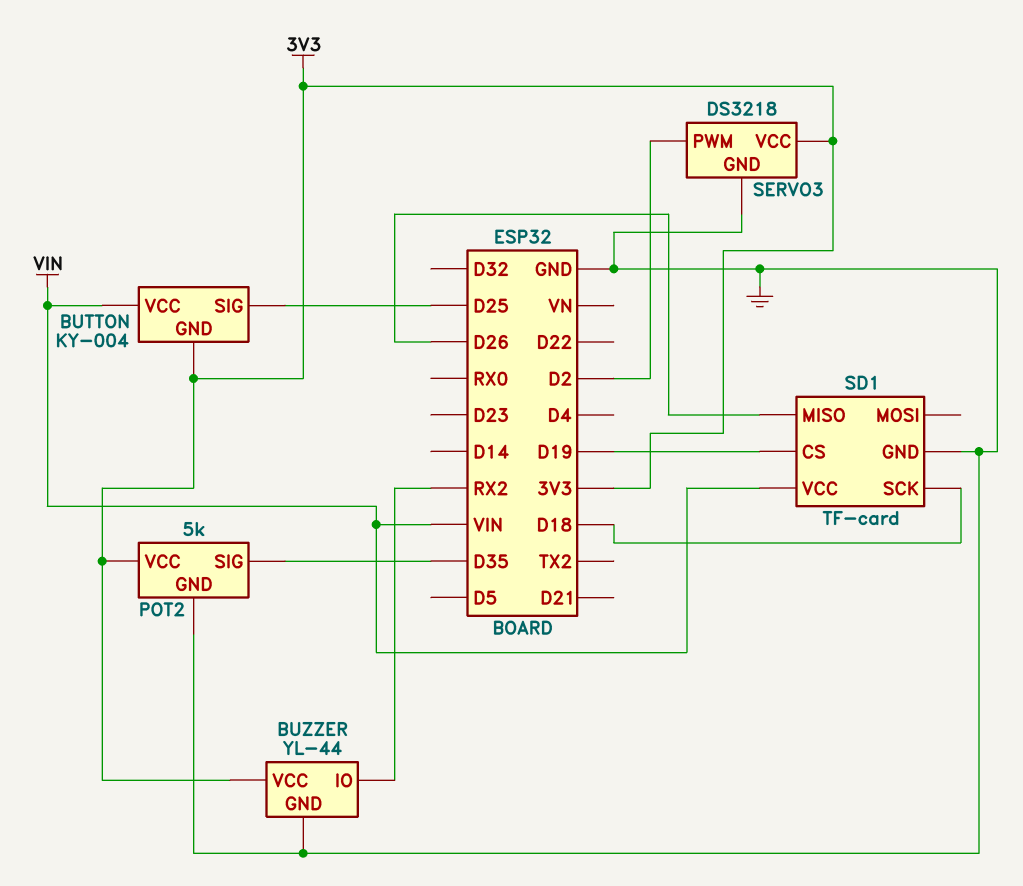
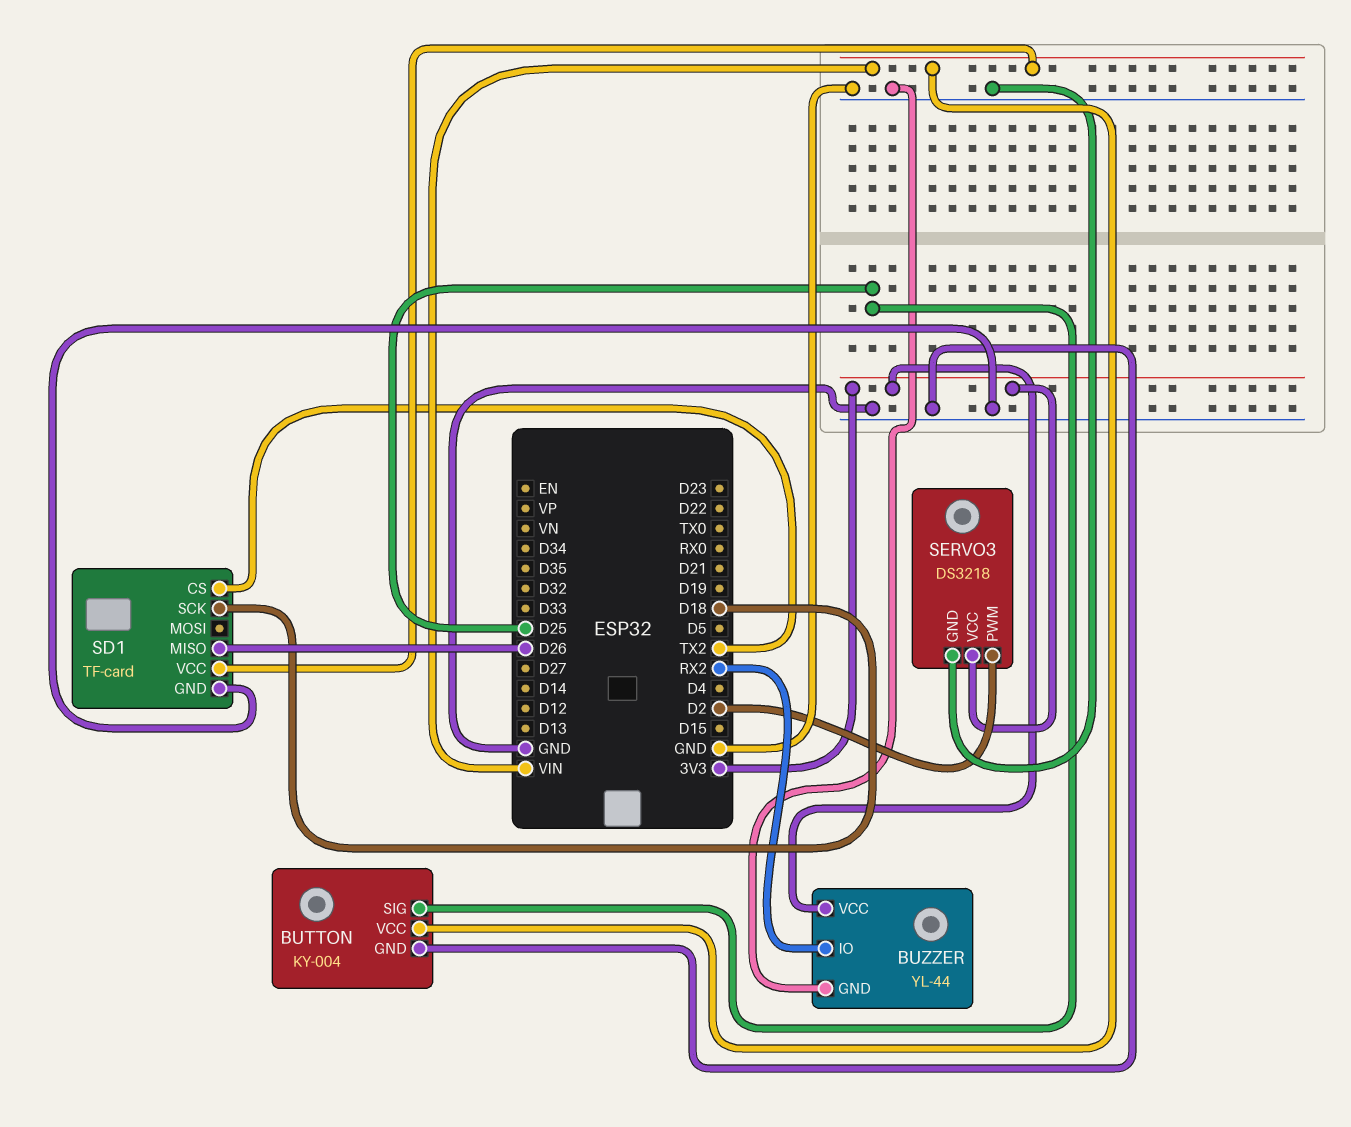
BUTTON pin GND: 3V3 -> GND
POT2: 5k -> none
POT2 pin GND: GND -> none
POT2 pin SIG: D35 -> none
POT2 pin VCC: 3V3 -> none
SD1 pin CS: D19 -> TX2

